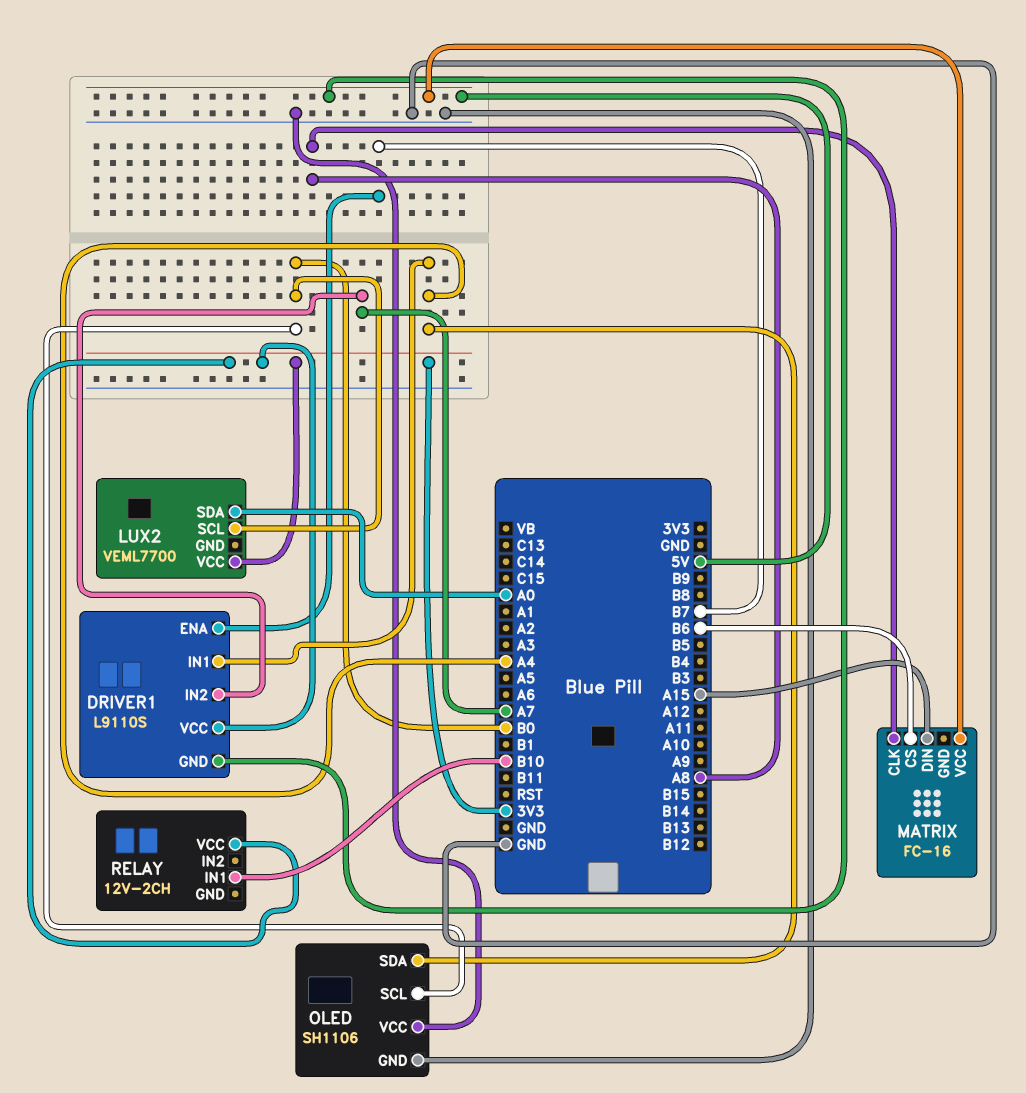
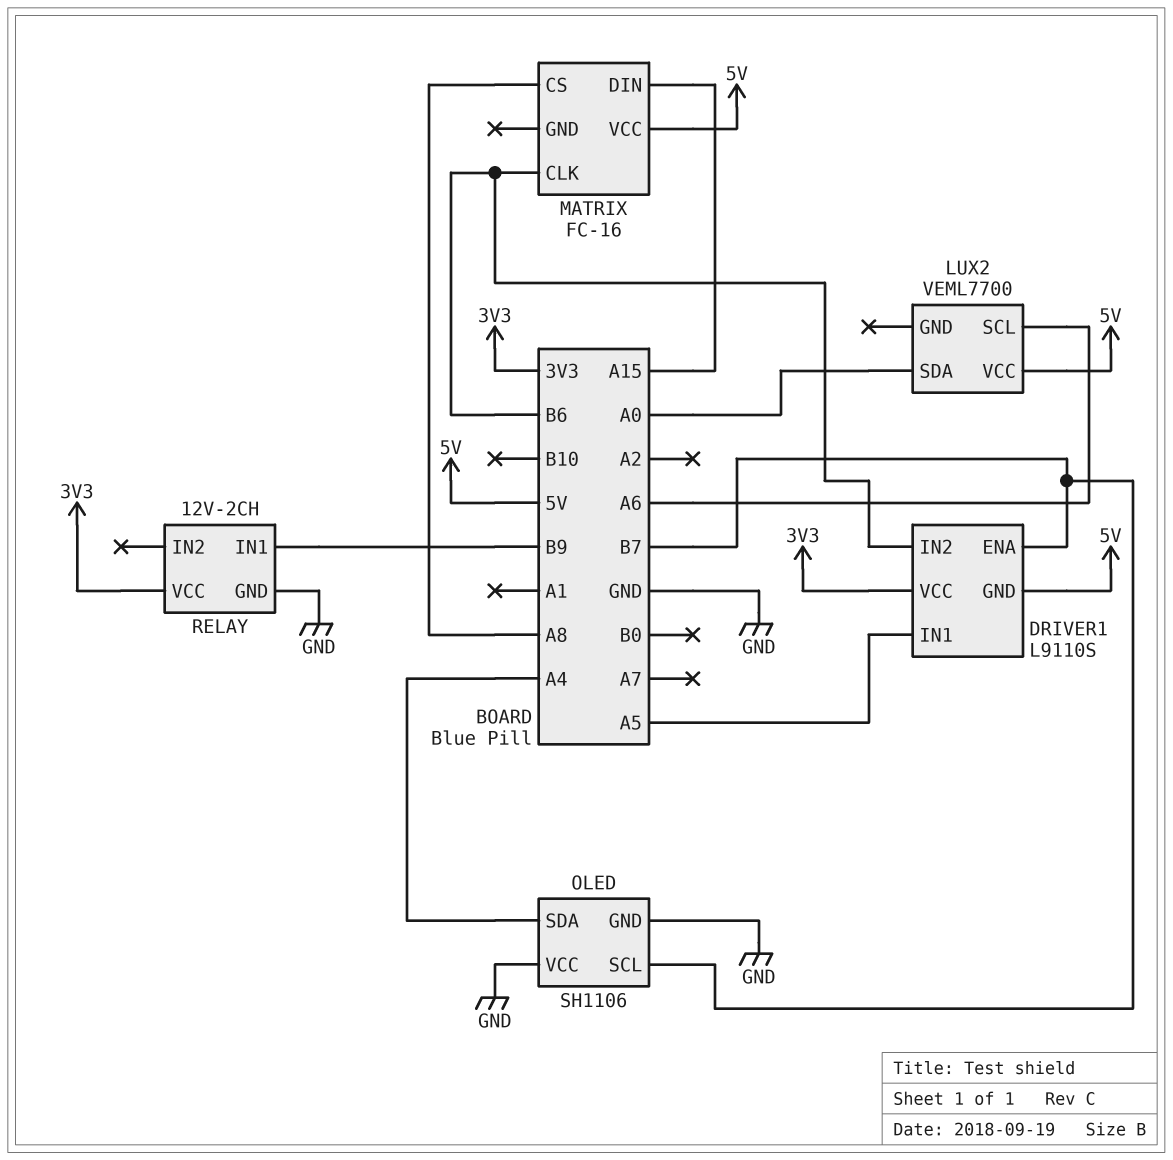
DRIVER1 pin IN1: A4 -> A5
DRIVER1 pin IN2: A7 -> B6
LUX2 pin SCL: B0 -> A6
LUX2 pin VCC: 3V3 -> 5V
MATRIX pin CLK: A8 -> B6
MATRIX pin CS: B6 -> A8
OLED pin SCL: B0 -> B7
RELAY pin GND: none -> GND
RELAY pin IN1: B10 -> B9

